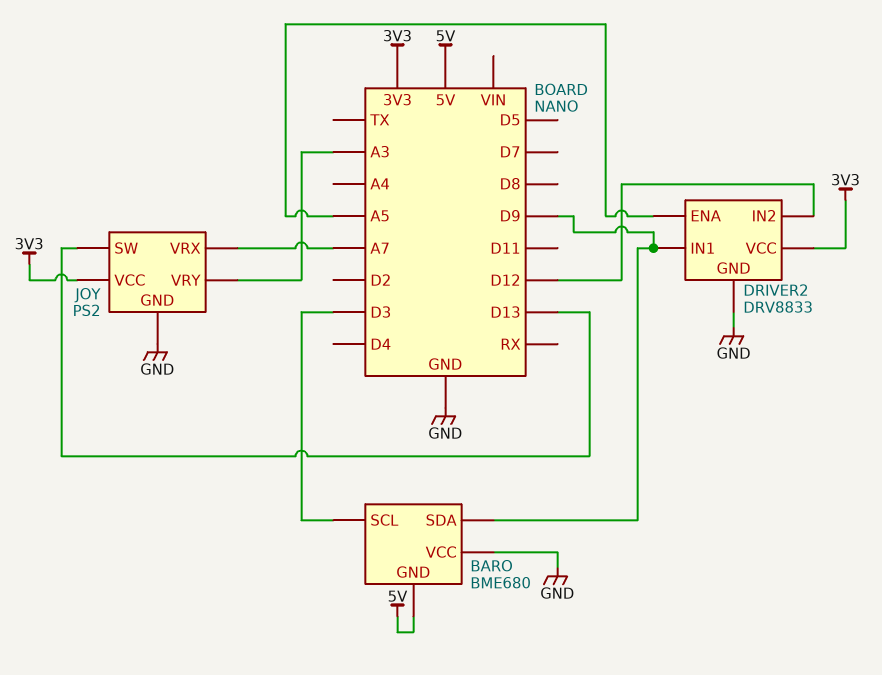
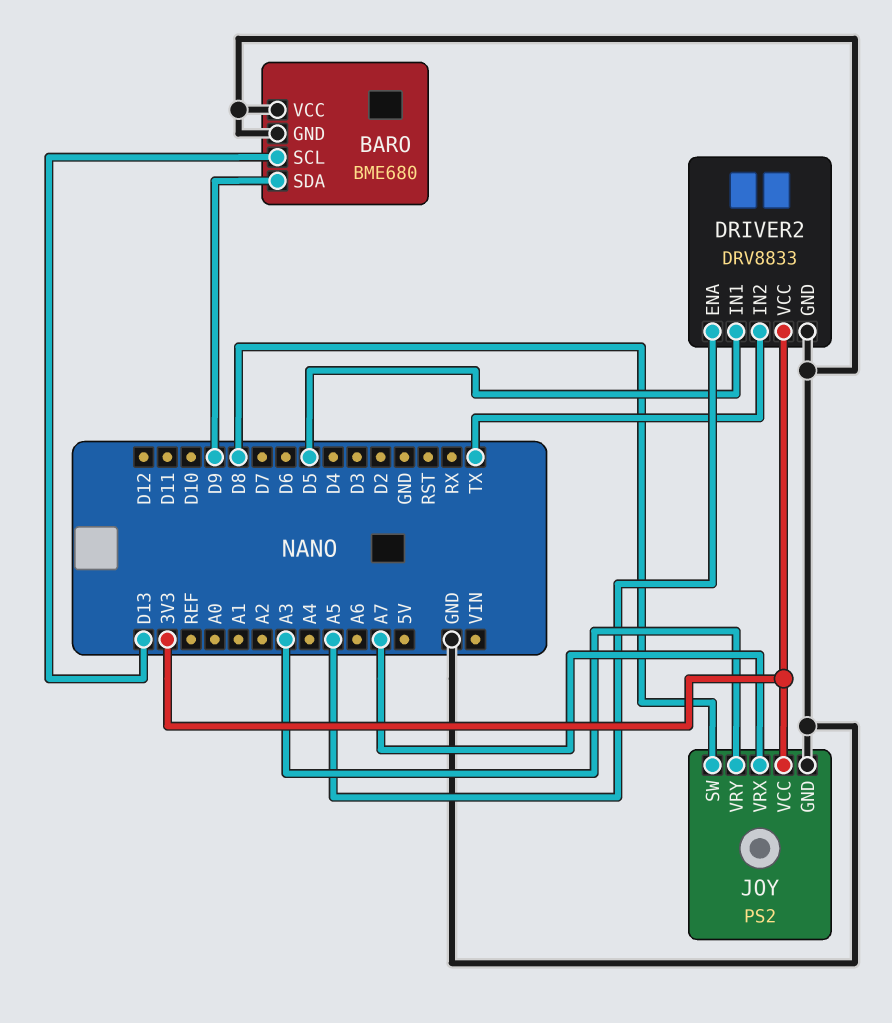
BARO pin GND: 5V -> GND
BARO pin SCL: D3 -> D13
DRIVER2 pin IN1: D9 -> D5
DRIVER2 pin IN2: D12 -> TX
JOY pin SW: D13 -> D8

